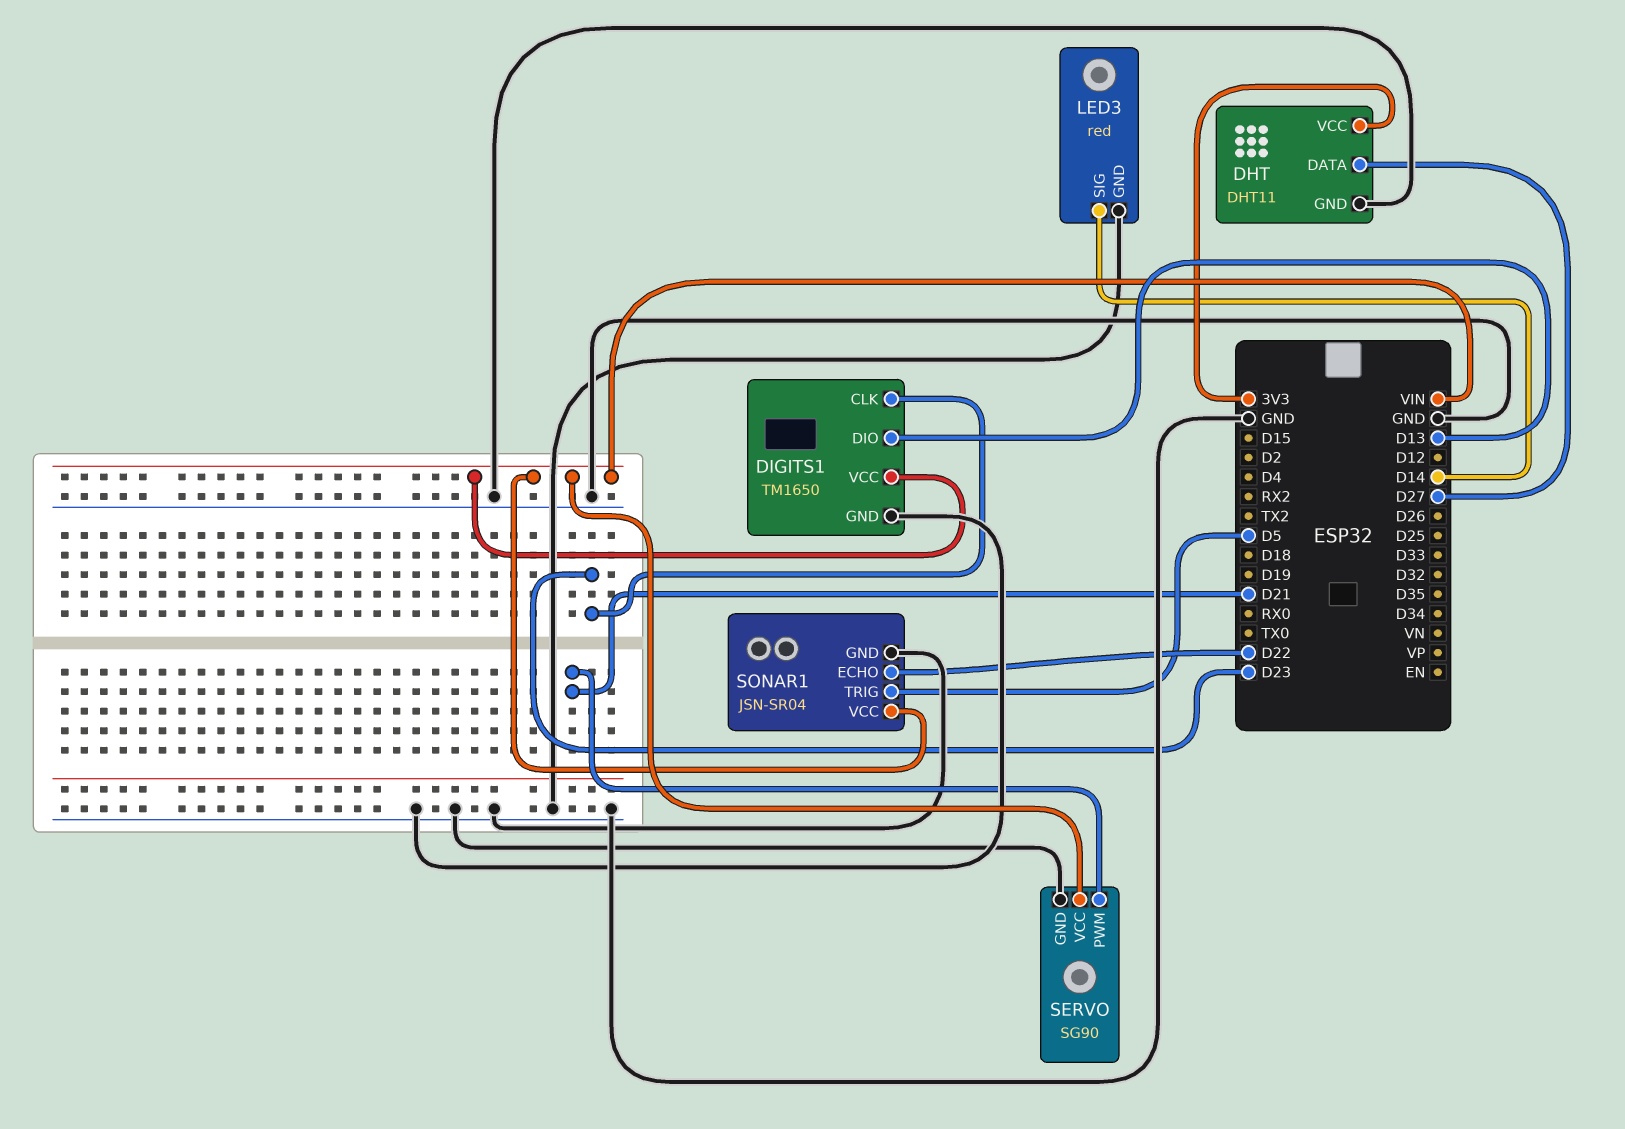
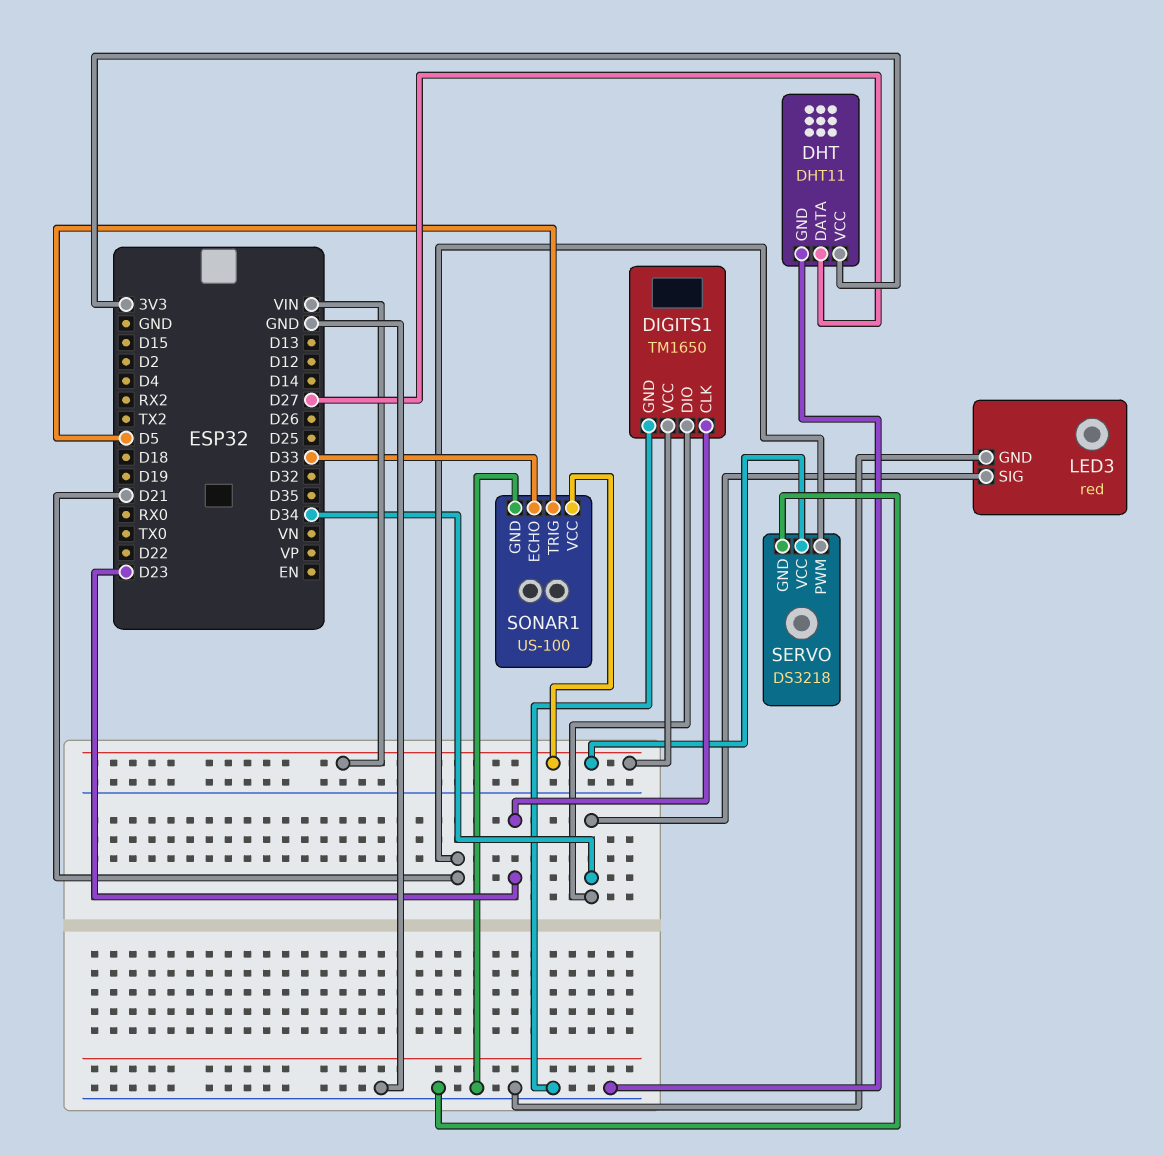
DIGITS1 pin DIO: D13 -> D34
LED3 pin SIG: D14 -> D34
SERVO: SG90 -> DS3218
SONAR1: JSN-SR04 -> US-100
SONAR1 pin ECHO: D22 -> D33

